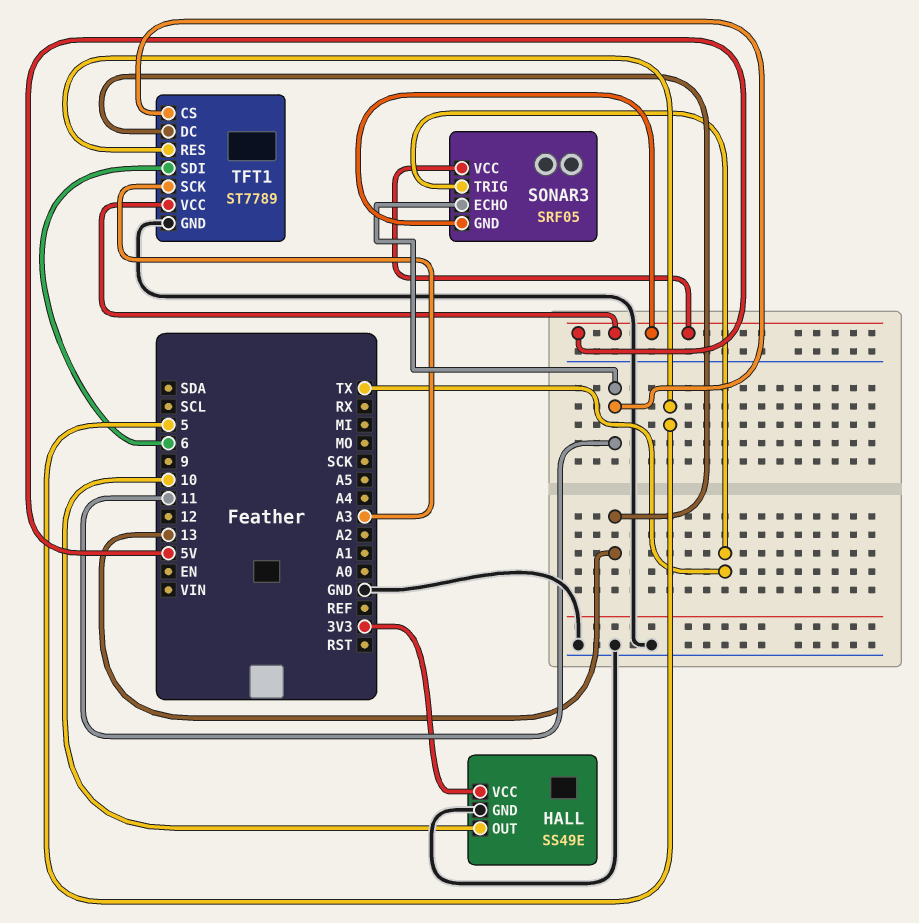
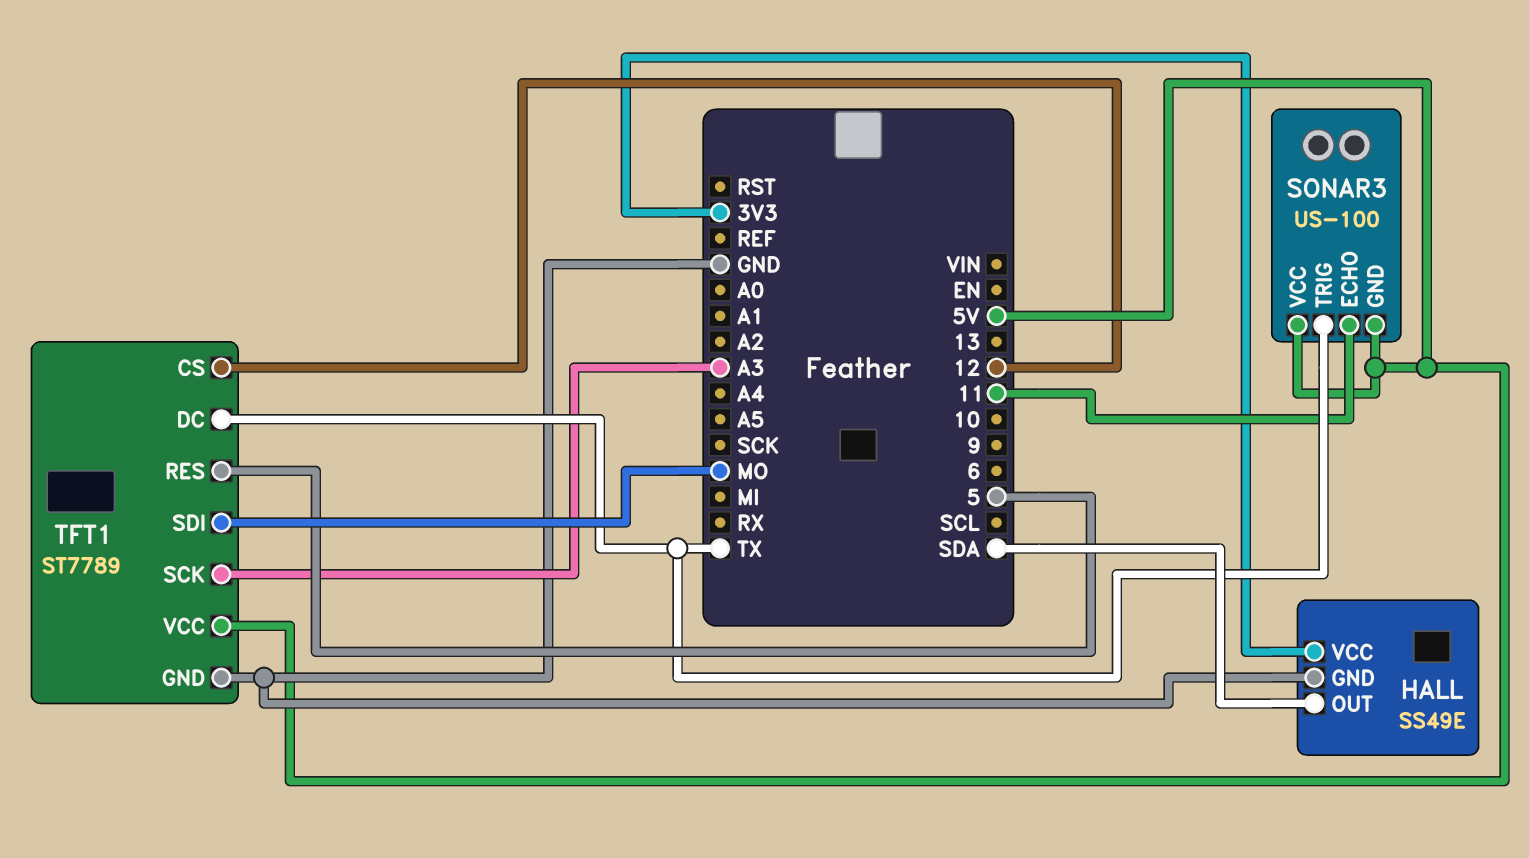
HALL pin OUT: 10 -> SDA
SONAR3: SRF05 -> US-100
TFT1 pin CS: 11 -> 12
TFT1 pin DC: 13 -> TX
TFT1 pin SDI: 6 -> MO

